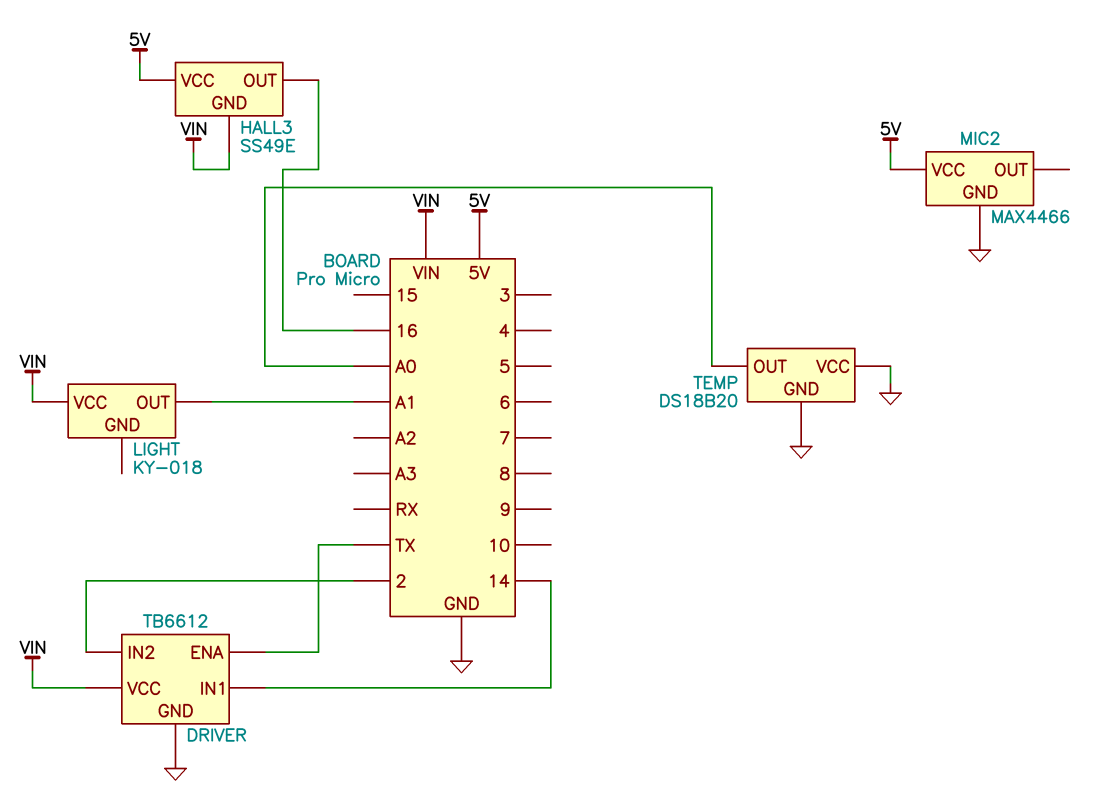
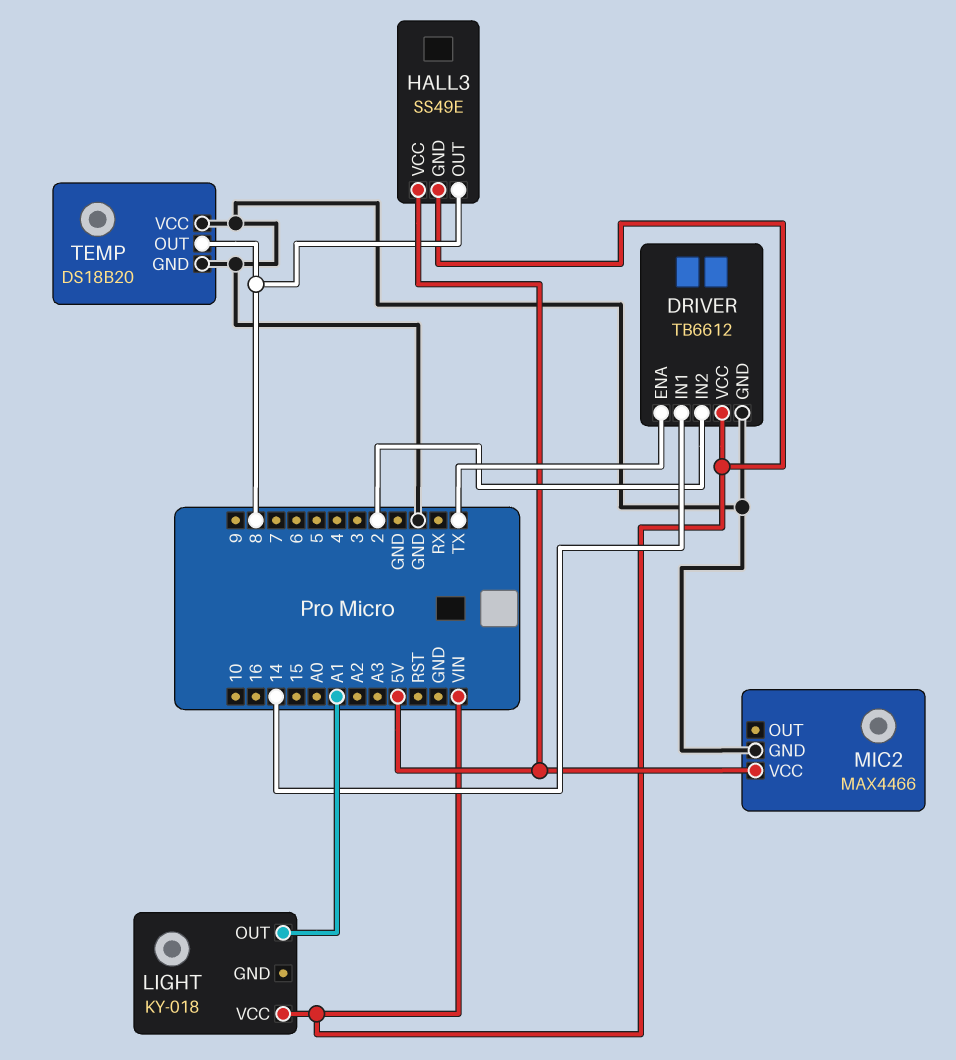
HALL3 pin OUT: 16 -> 8
TEMP pin OUT: A0 -> 8

